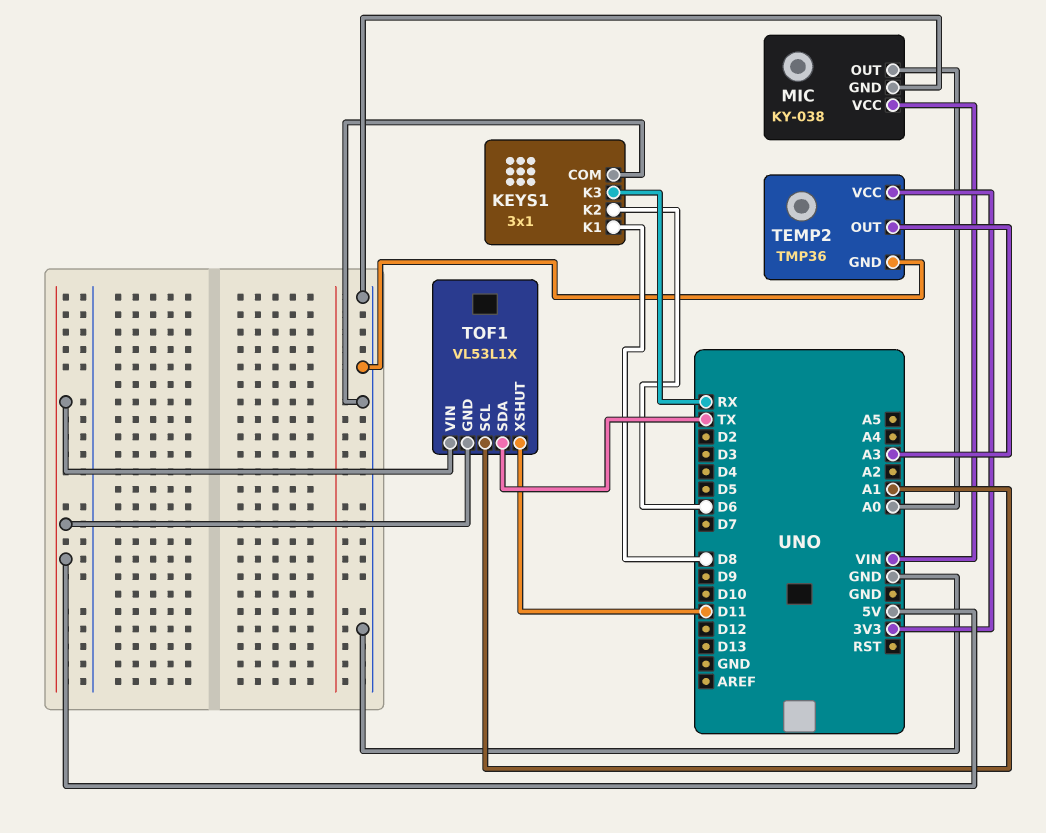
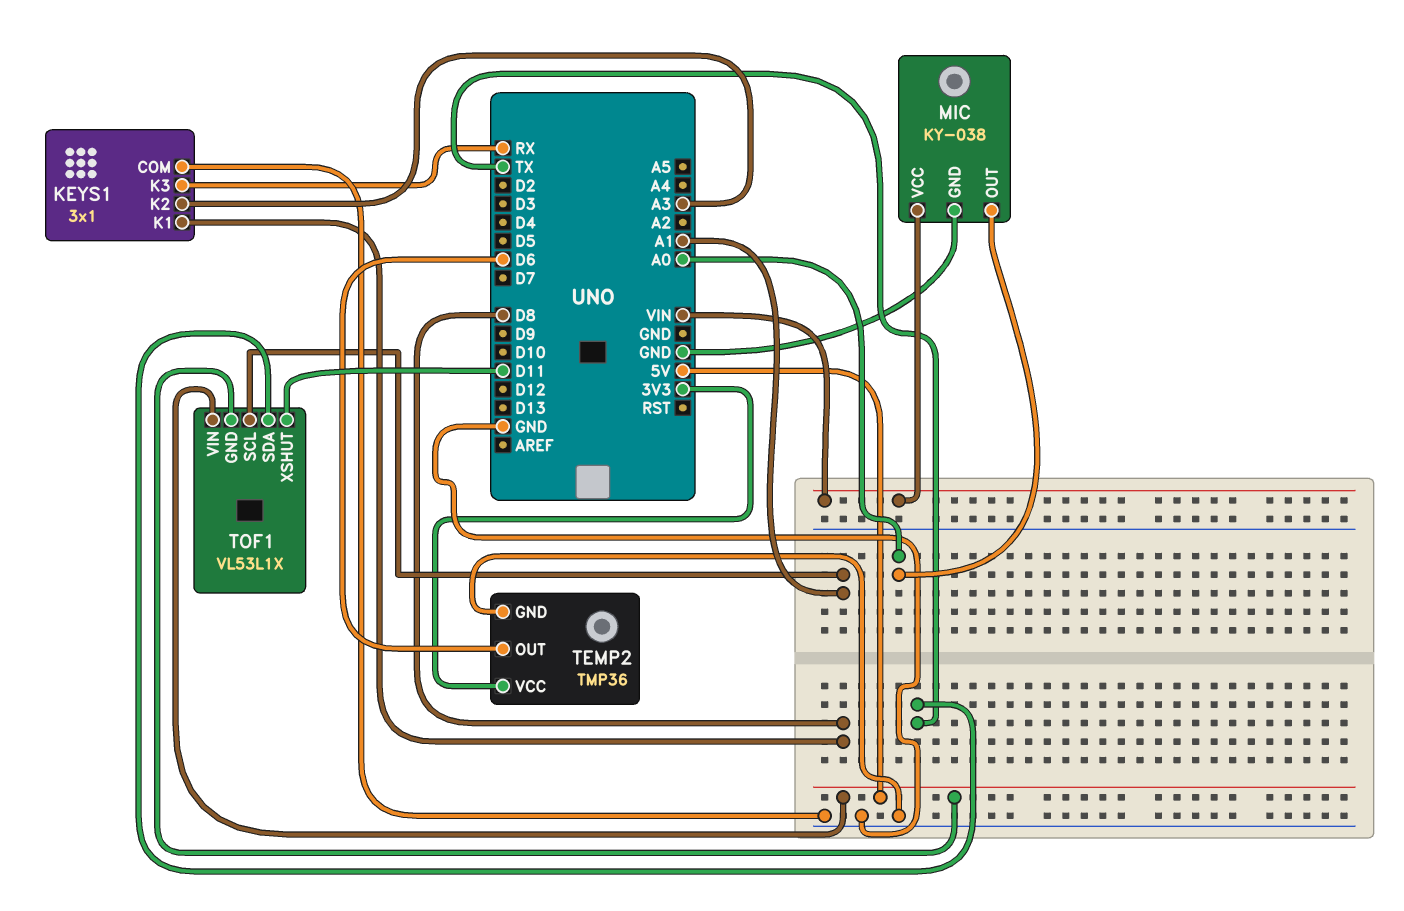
KEYS1 pin K2: D6 -> A3
TEMP2 pin OUT: A3 -> D6

